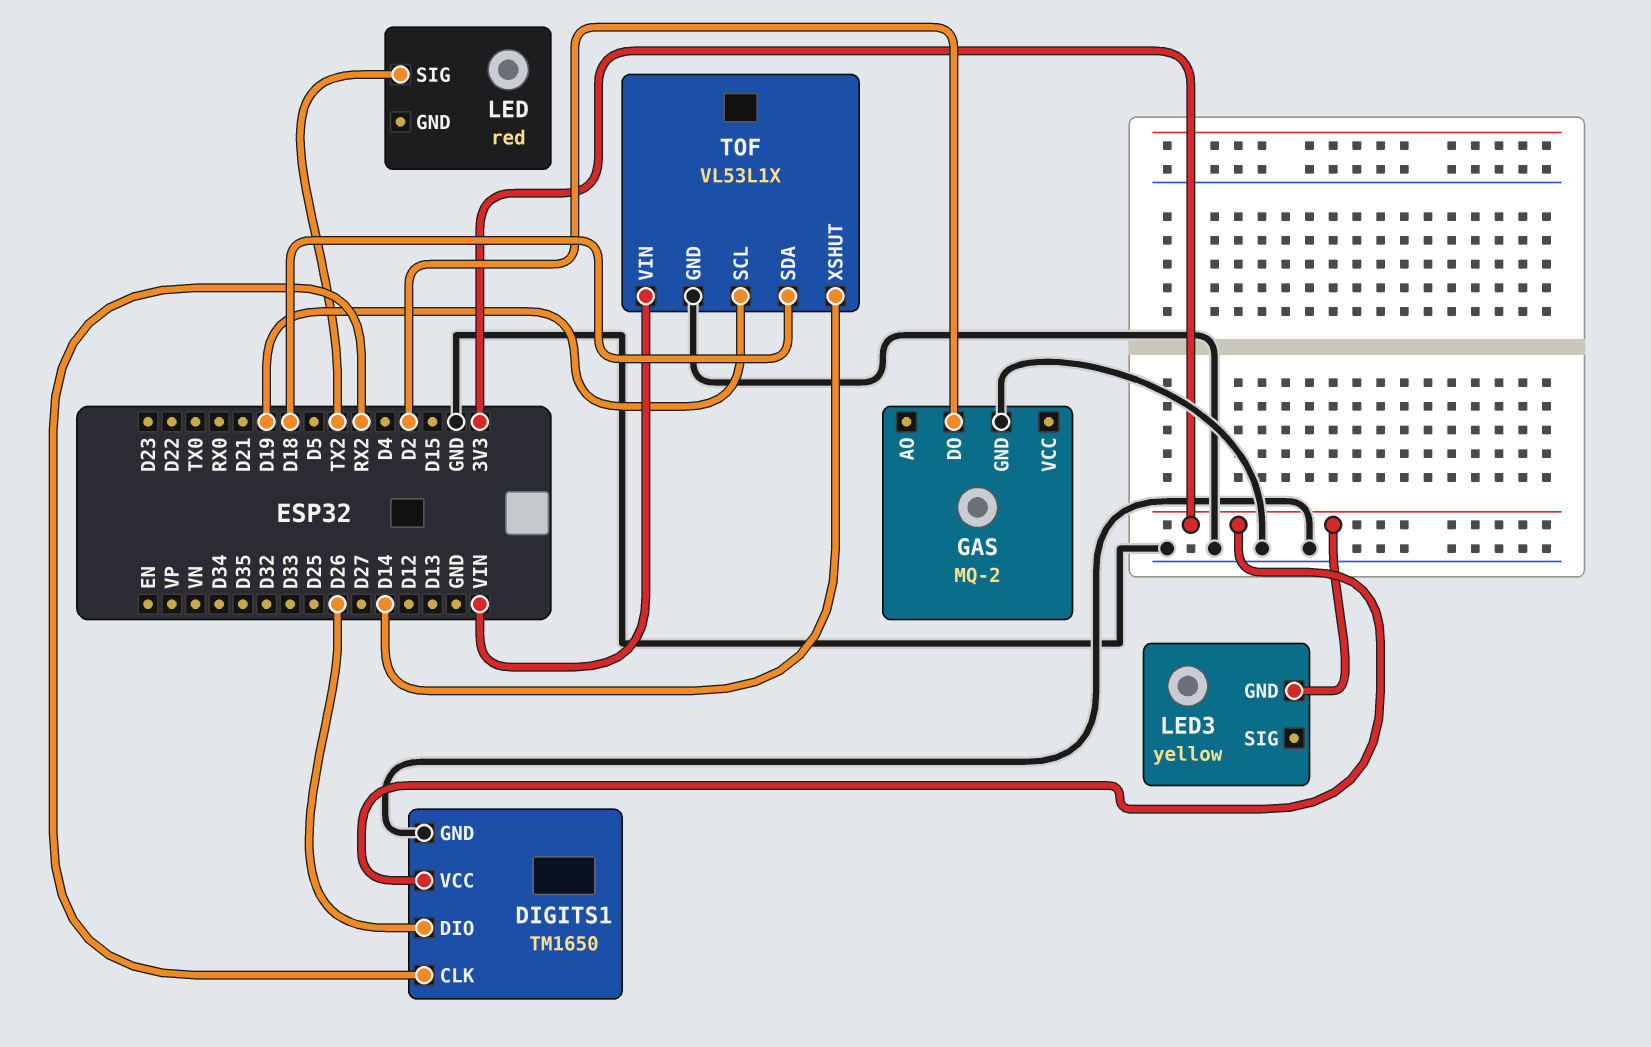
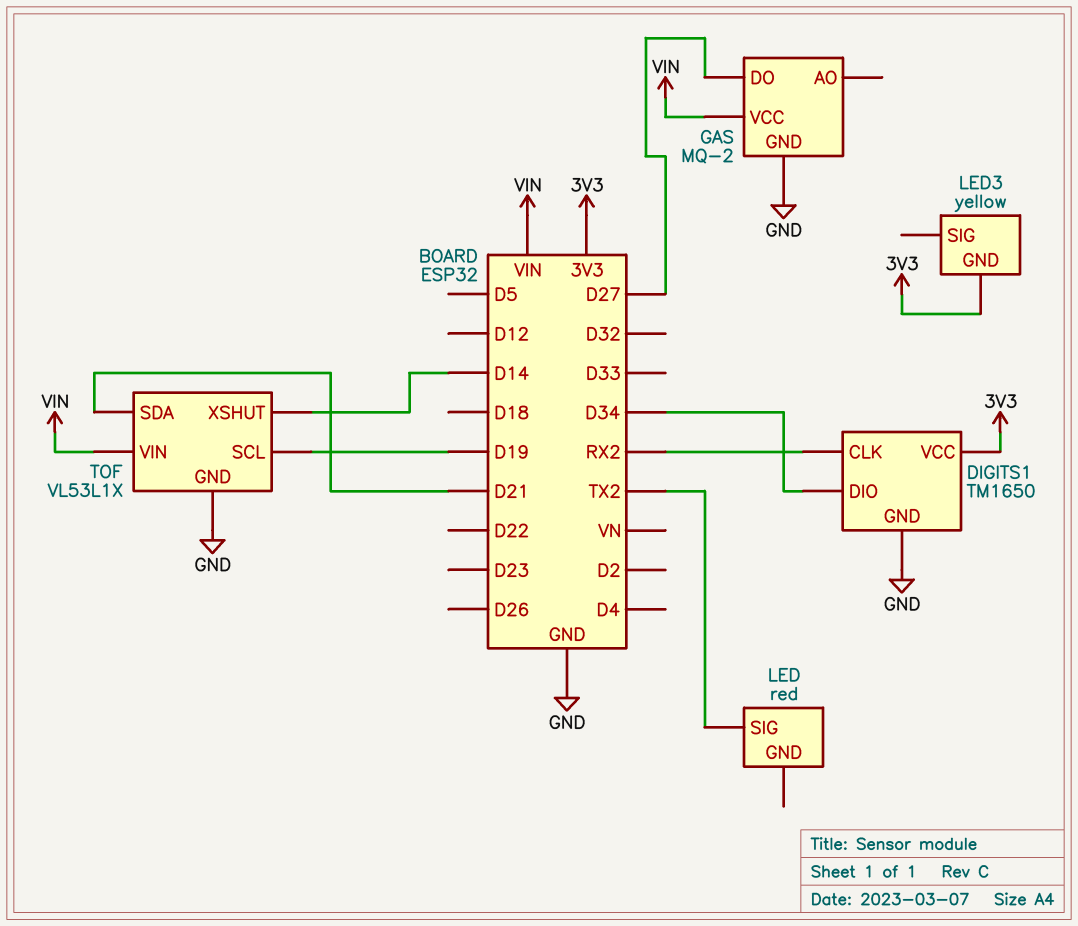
DIGITS1 pin DIO: D26 -> D34
GAS pin DO: D2 -> D27
GAS pin VCC: none -> VIN
TOF pin SDA: D18 -> D21

